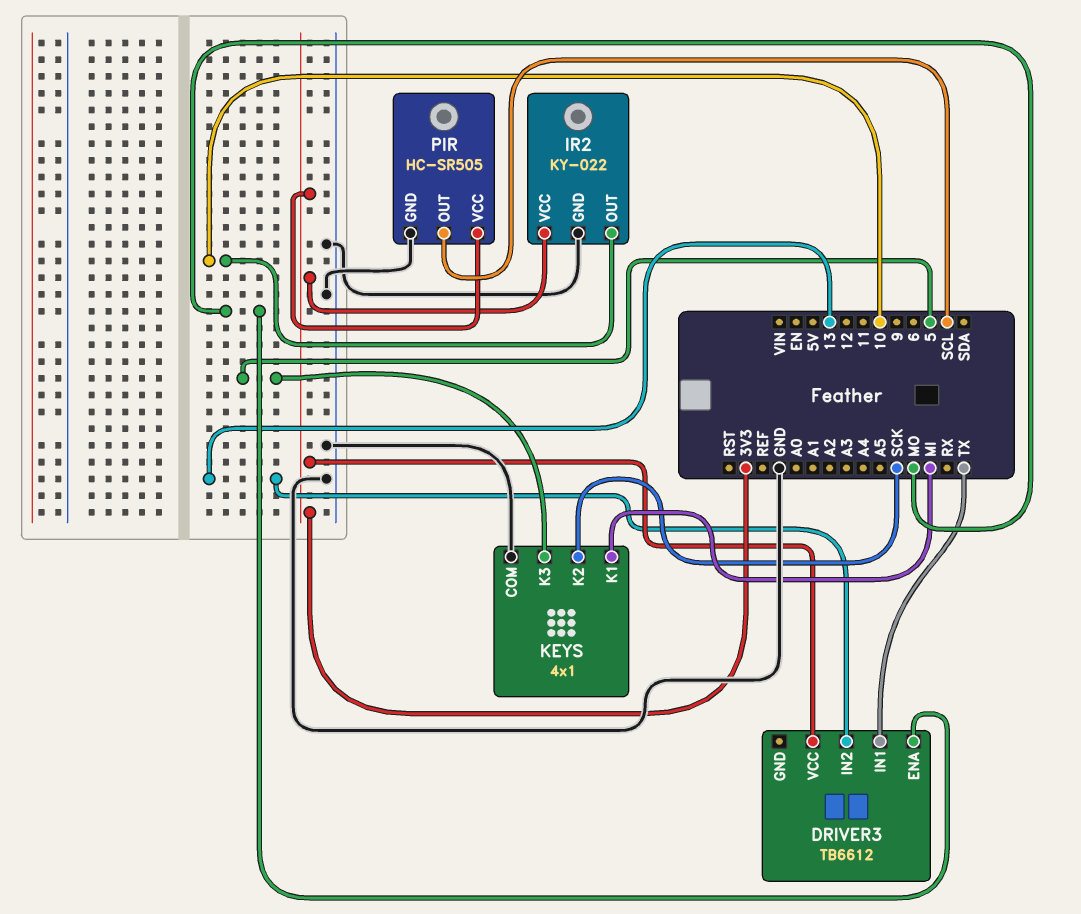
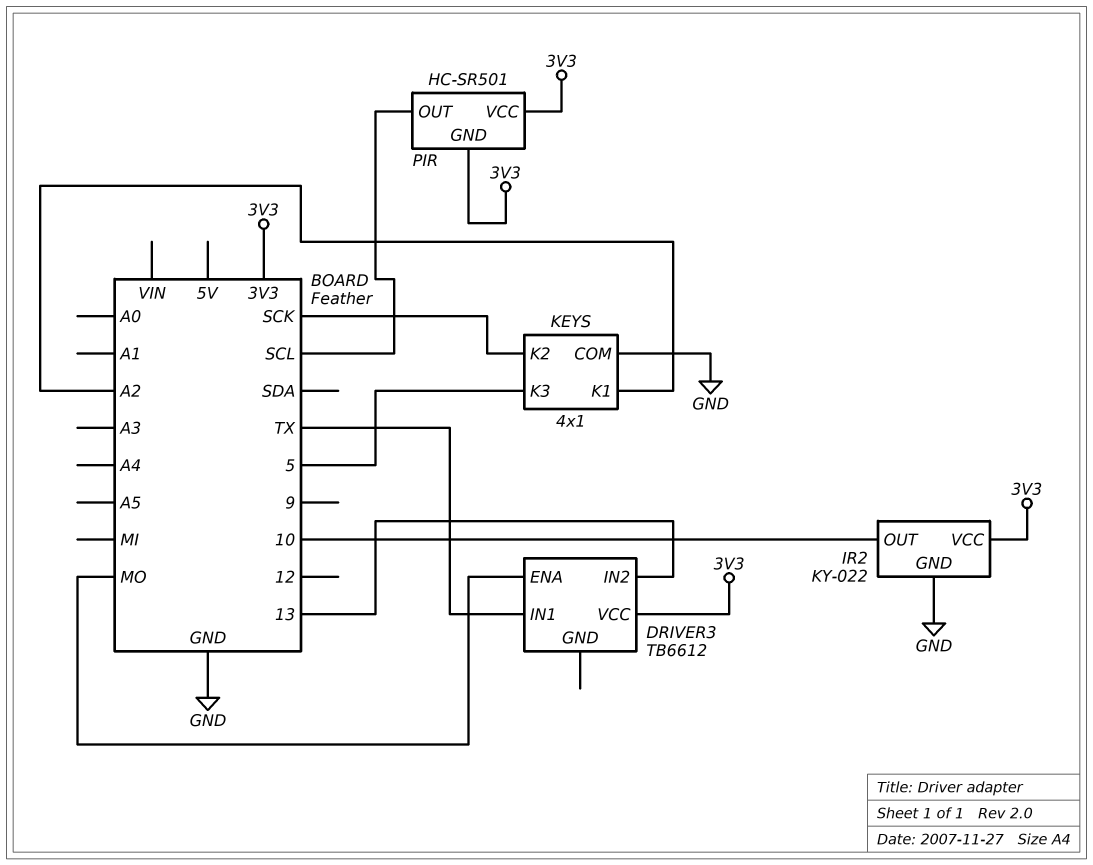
KEYS pin K1: MI -> A2
PIR: HC-SR505 -> HC-SR501
PIR pin GND: GND -> 3V3

